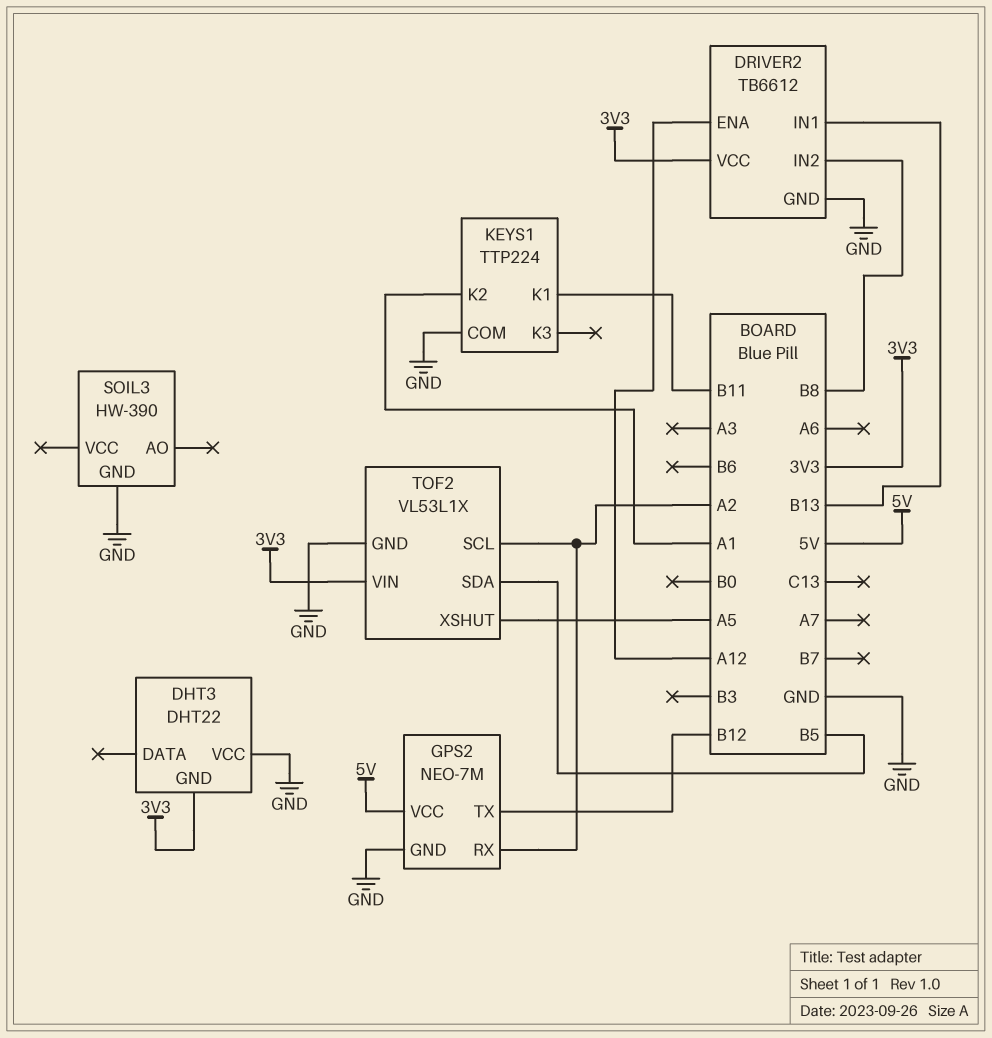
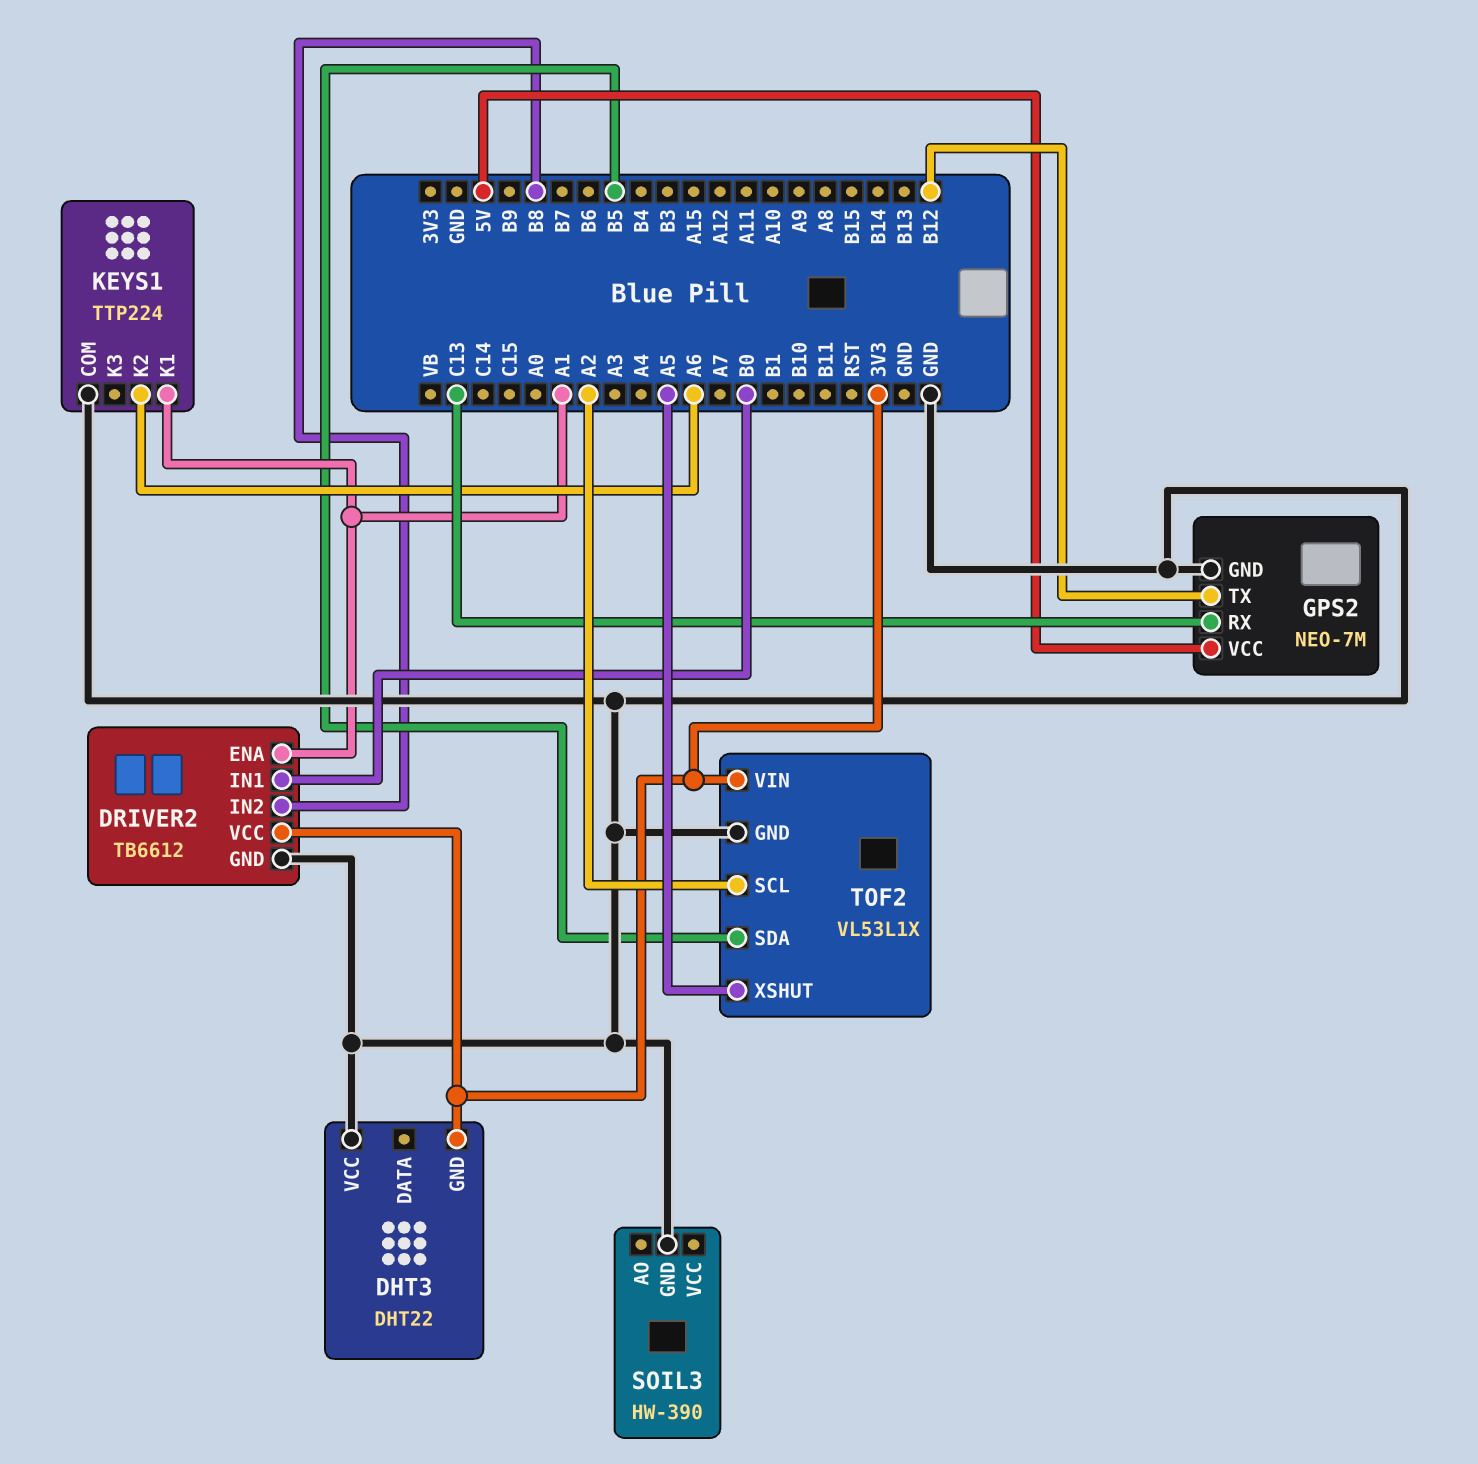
DRIVER2 pin ENA: A12 -> A1
DRIVER2 pin IN1: B13 -> B0
GPS2 pin RX: A2 -> C13
KEYS1 pin K1: B11 -> A1
KEYS1 pin K2: A1 -> A6

